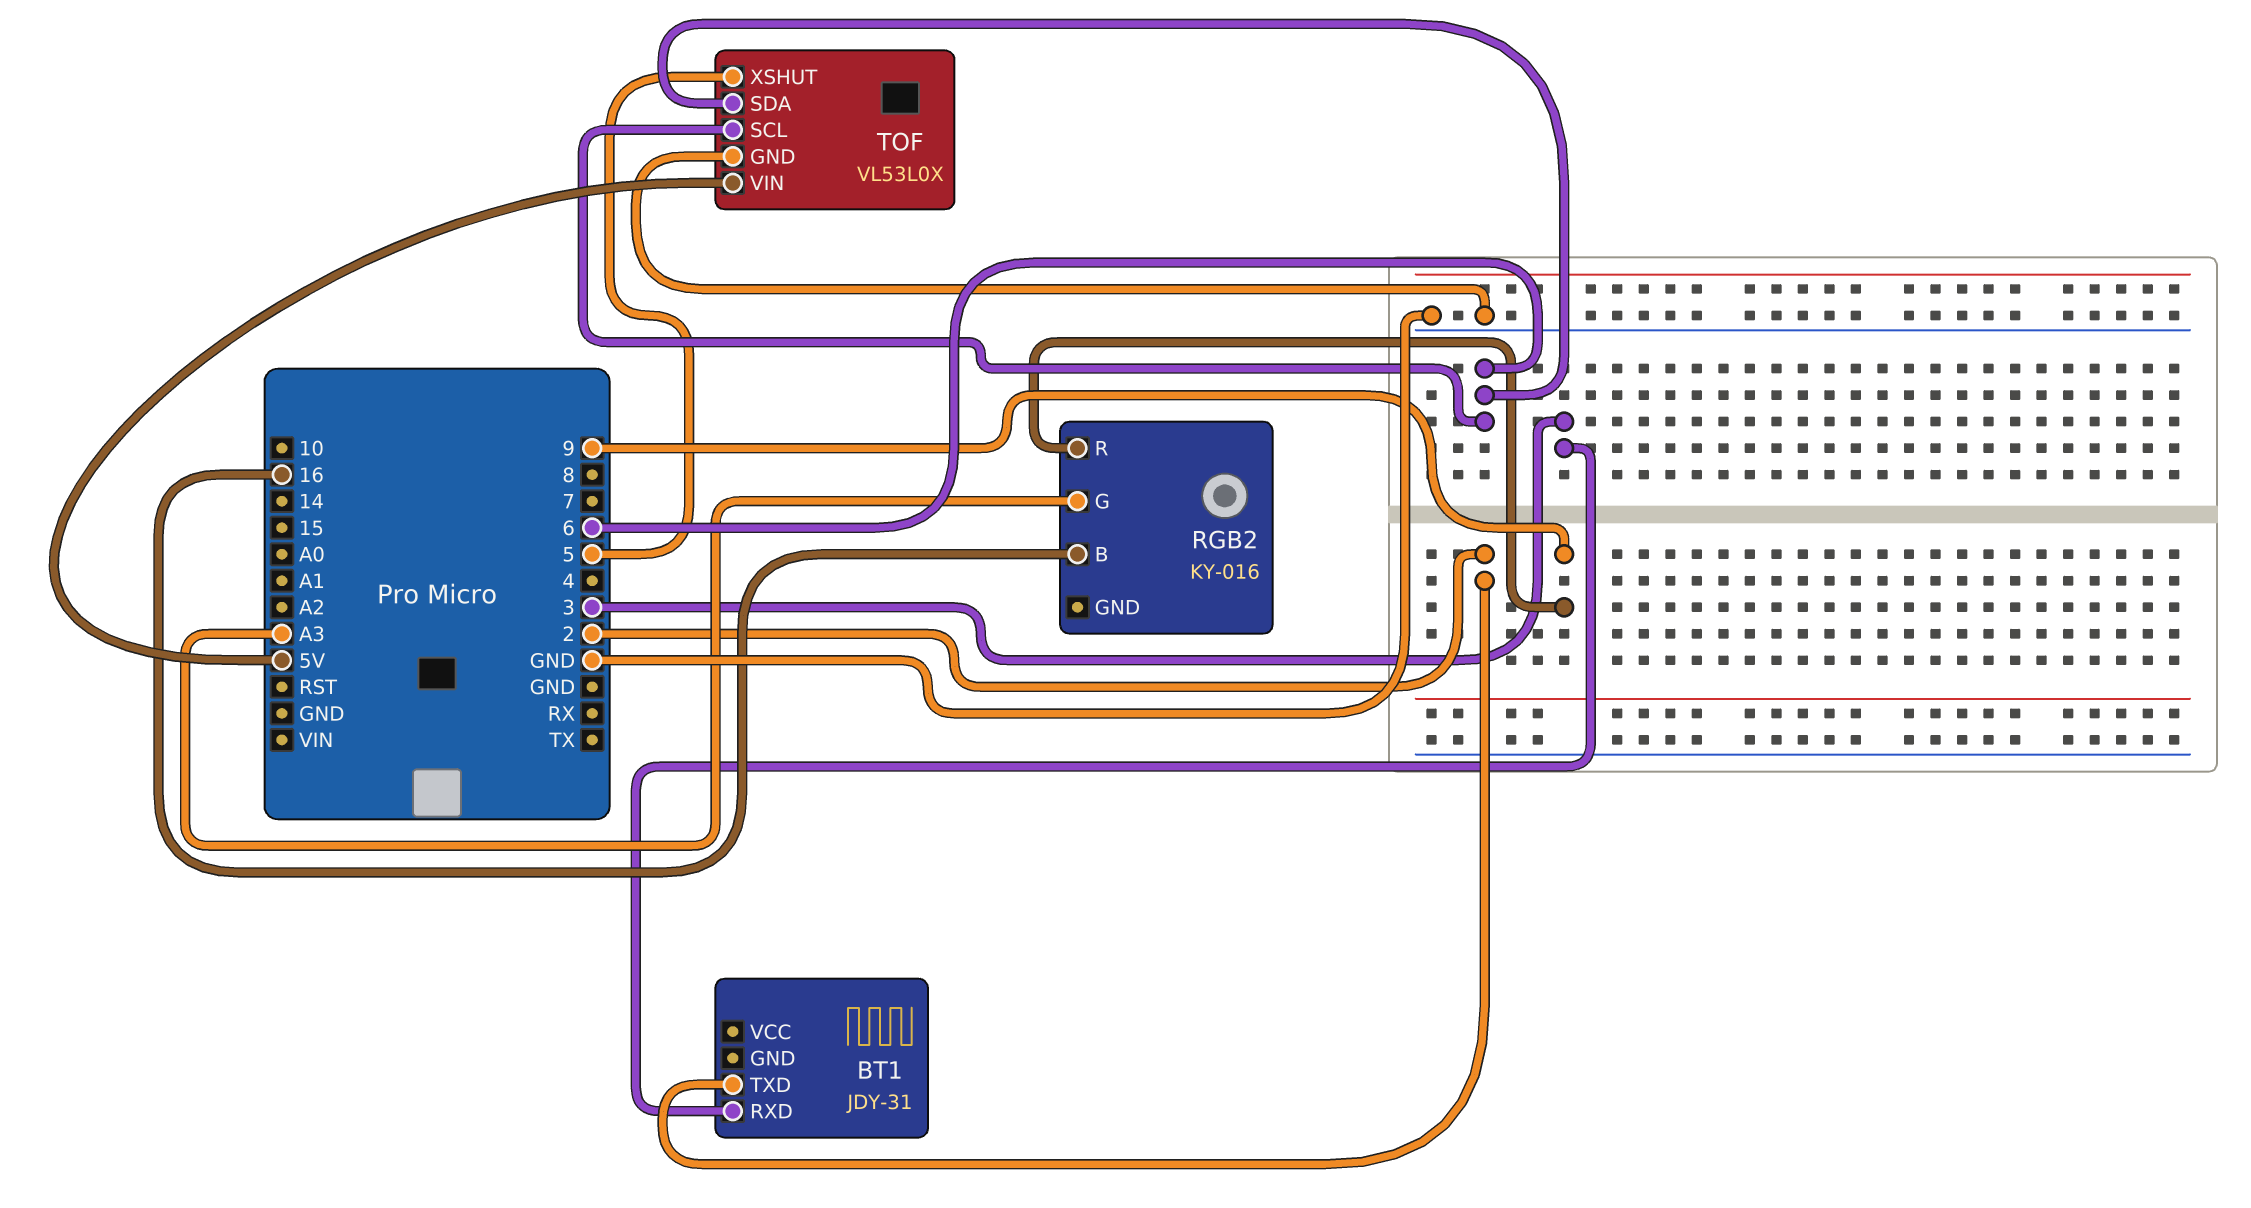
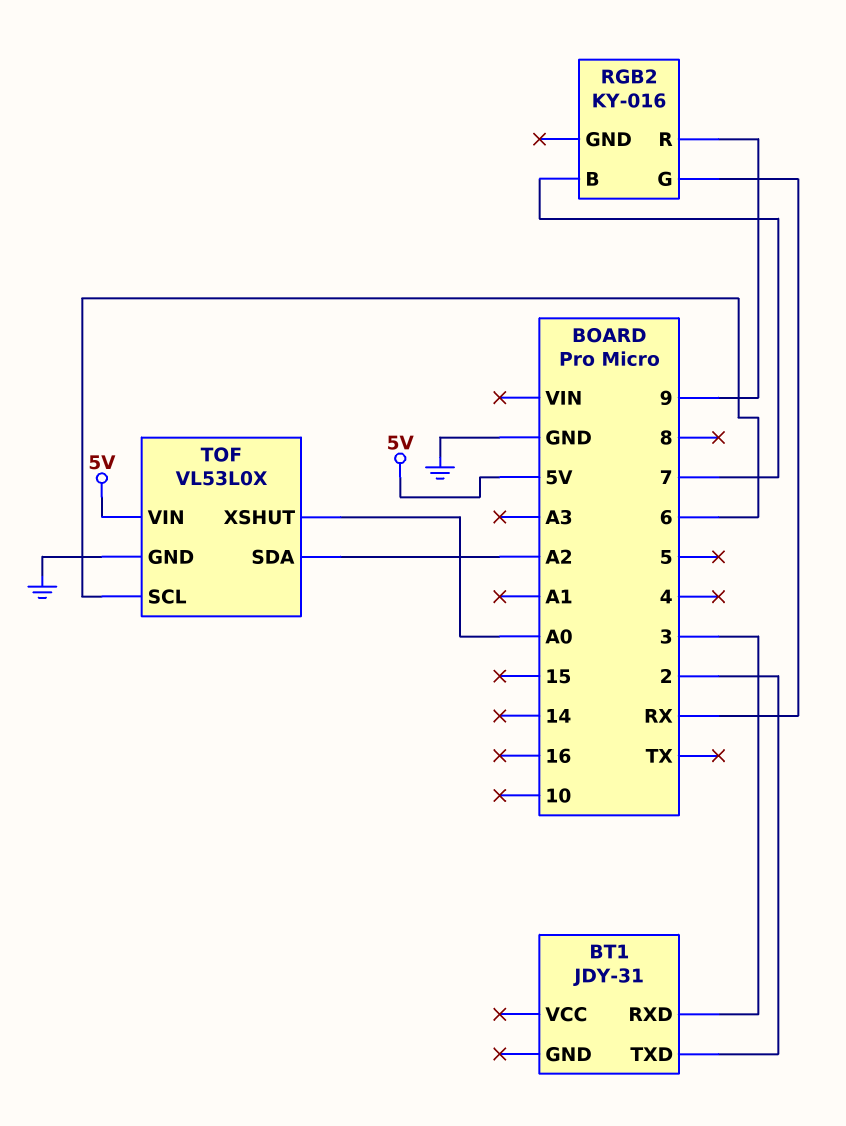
RGB2 pin B: 16 -> 7
RGB2 pin G: A3 -> RX
TOF pin SDA: 6 -> A2
TOF pin XSHUT: 5 -> A0

